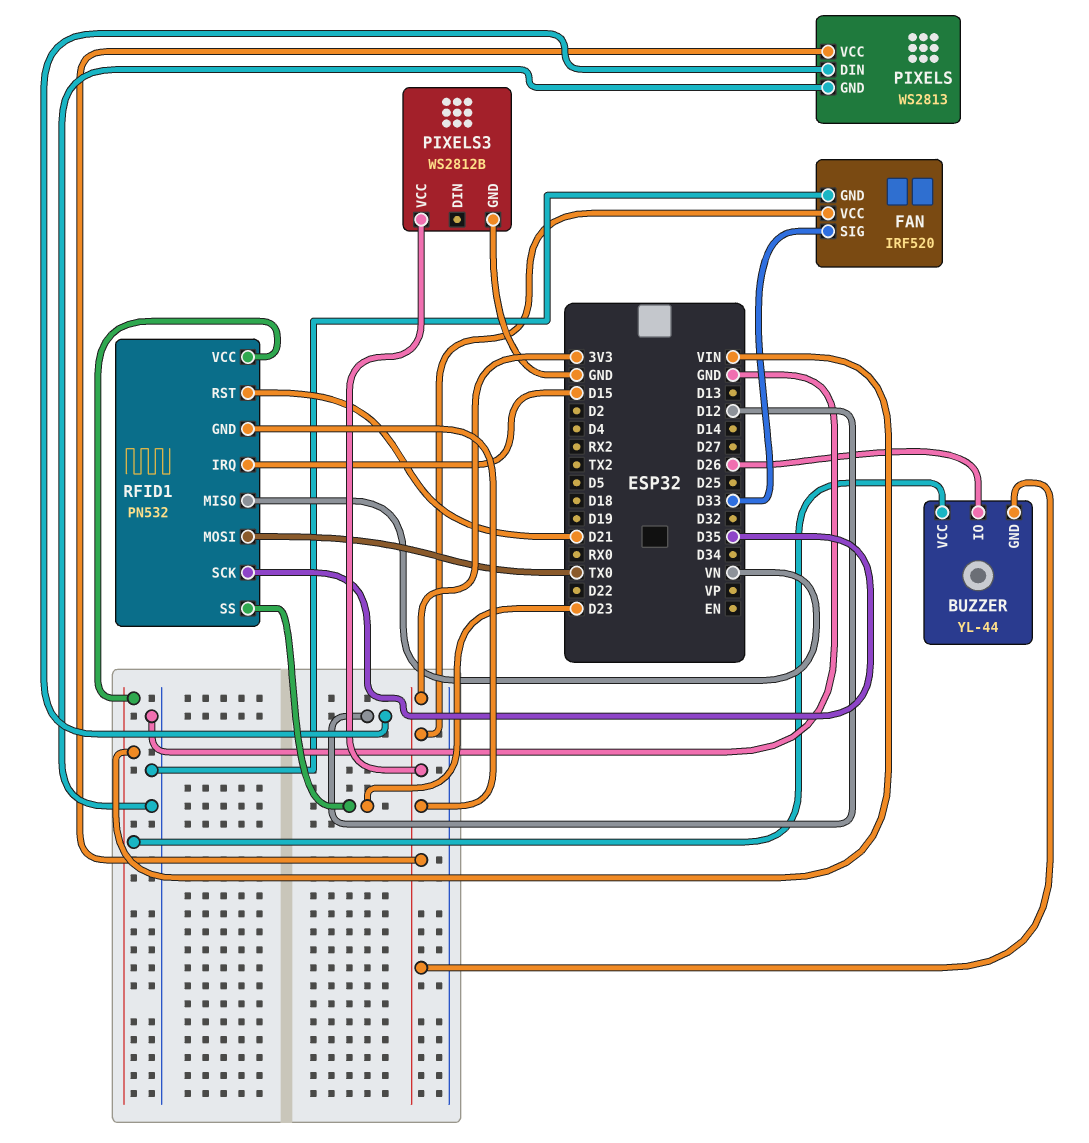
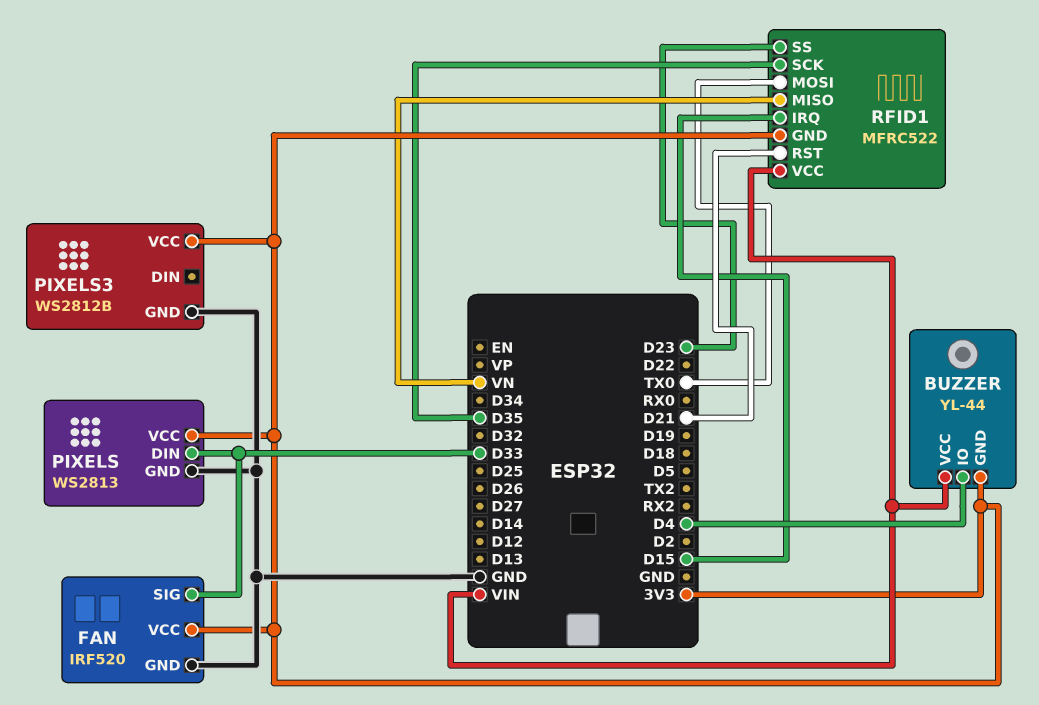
BUZZER pin IO: D26 -> D4
PIXELS pin DIN: D12 -> D33
RFID1: PN532 -> MFRC522

